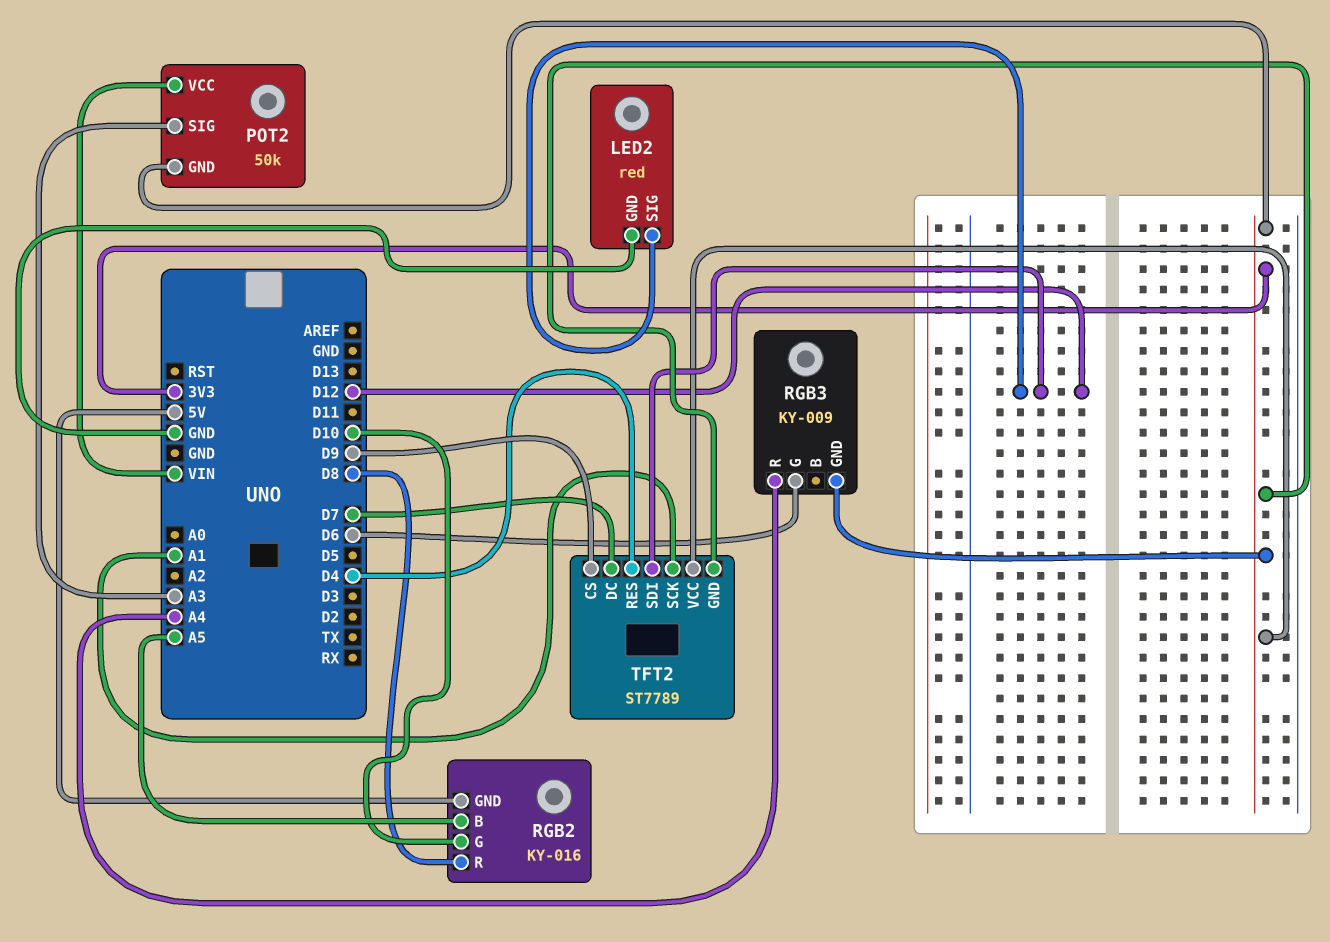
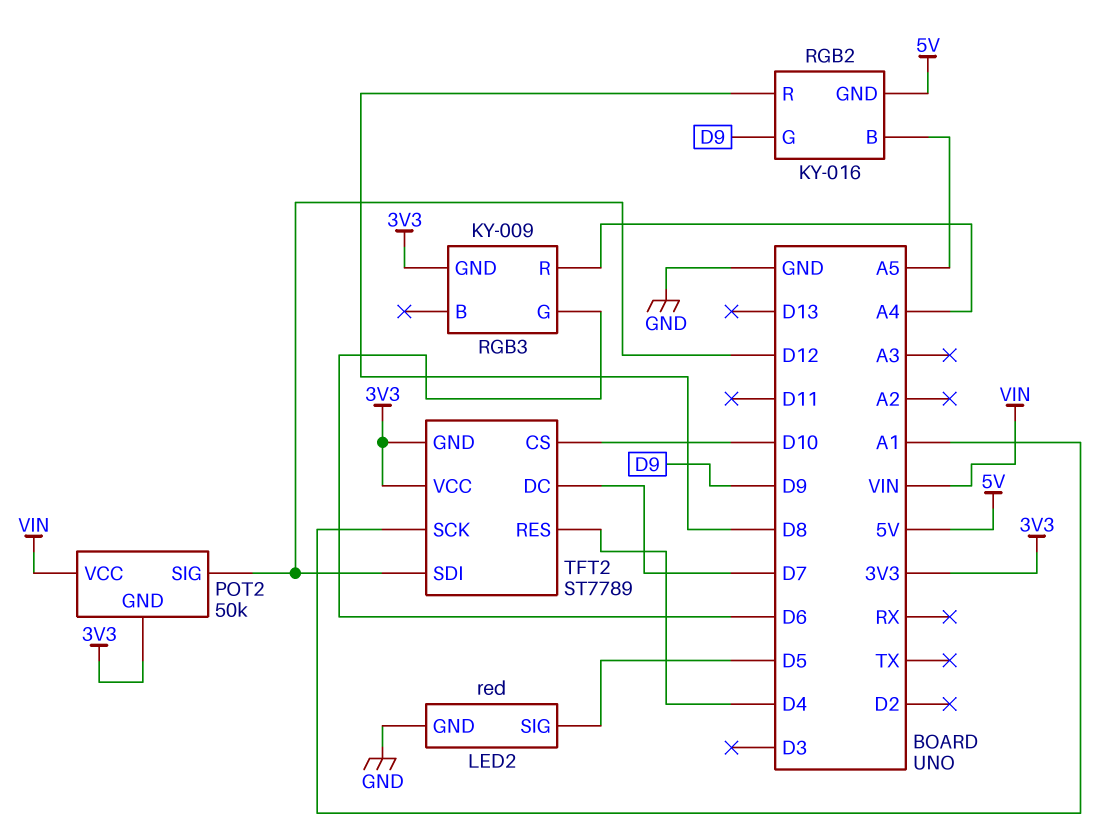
LED2 pin SIG: D12 -> D5
POT2 pin SIG: A3 -> D12
RGB2 pin G: D10 -> D9
TFT2 pin CS: D9 -> D10

